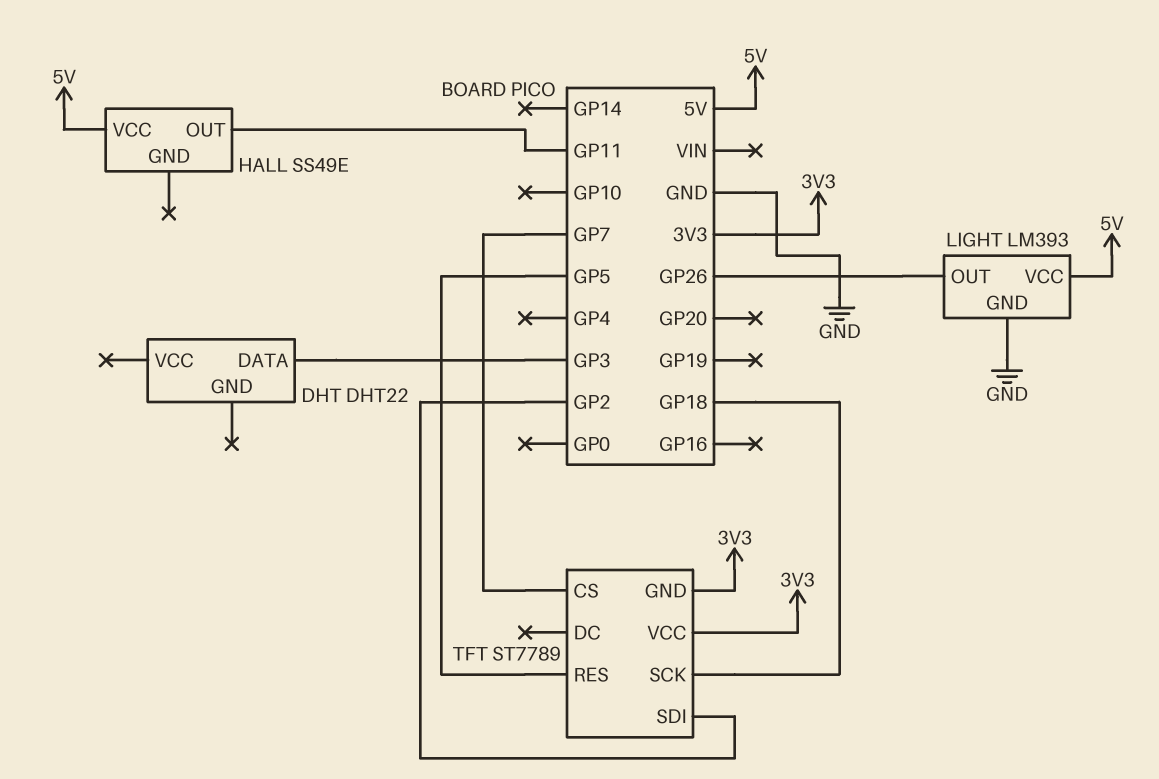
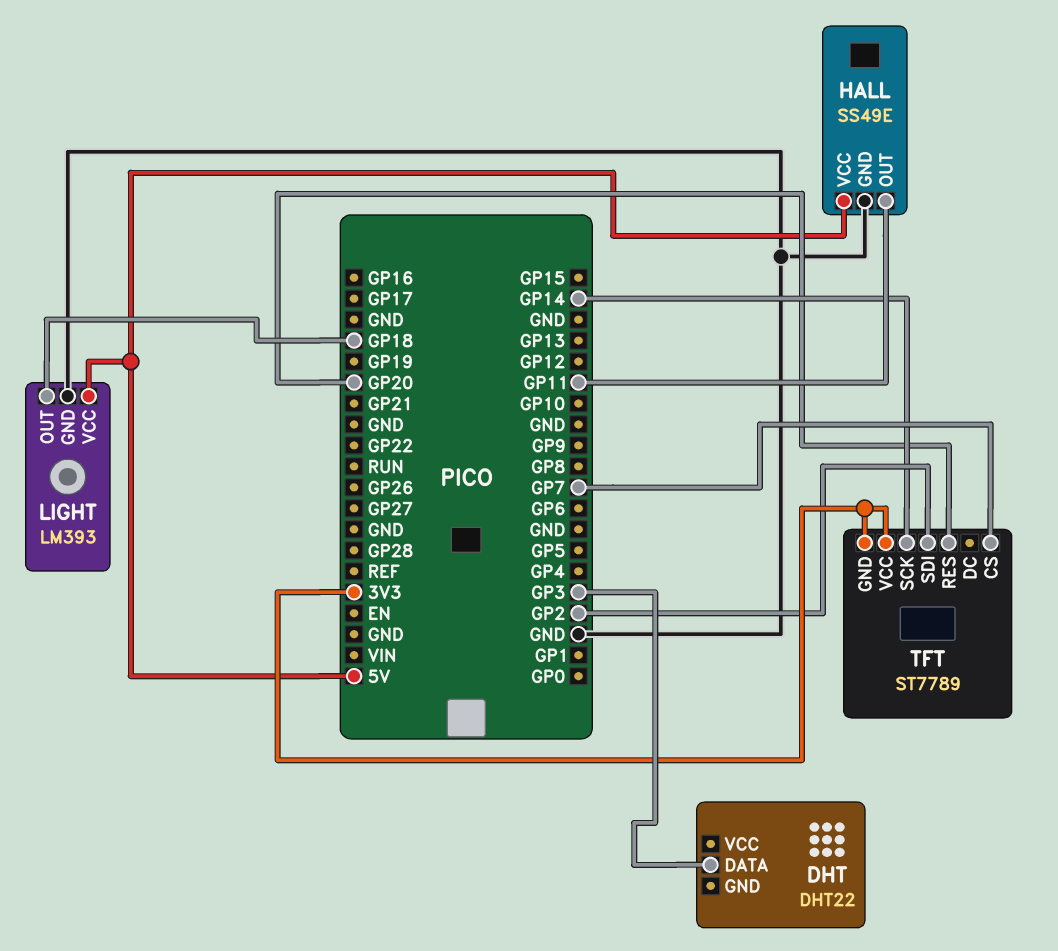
HALL pin GND: none -> GND
LIGHT pin OUT: GP26 -> GP18
TFT pin RES: GP5 -> GP20
TFT pin SCK: GP18 -> GP14

